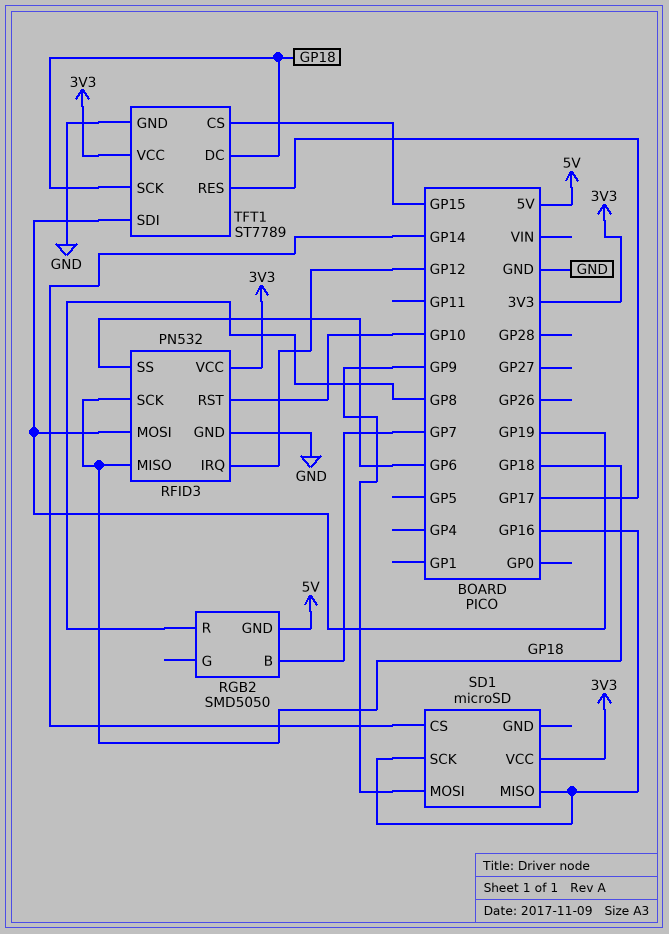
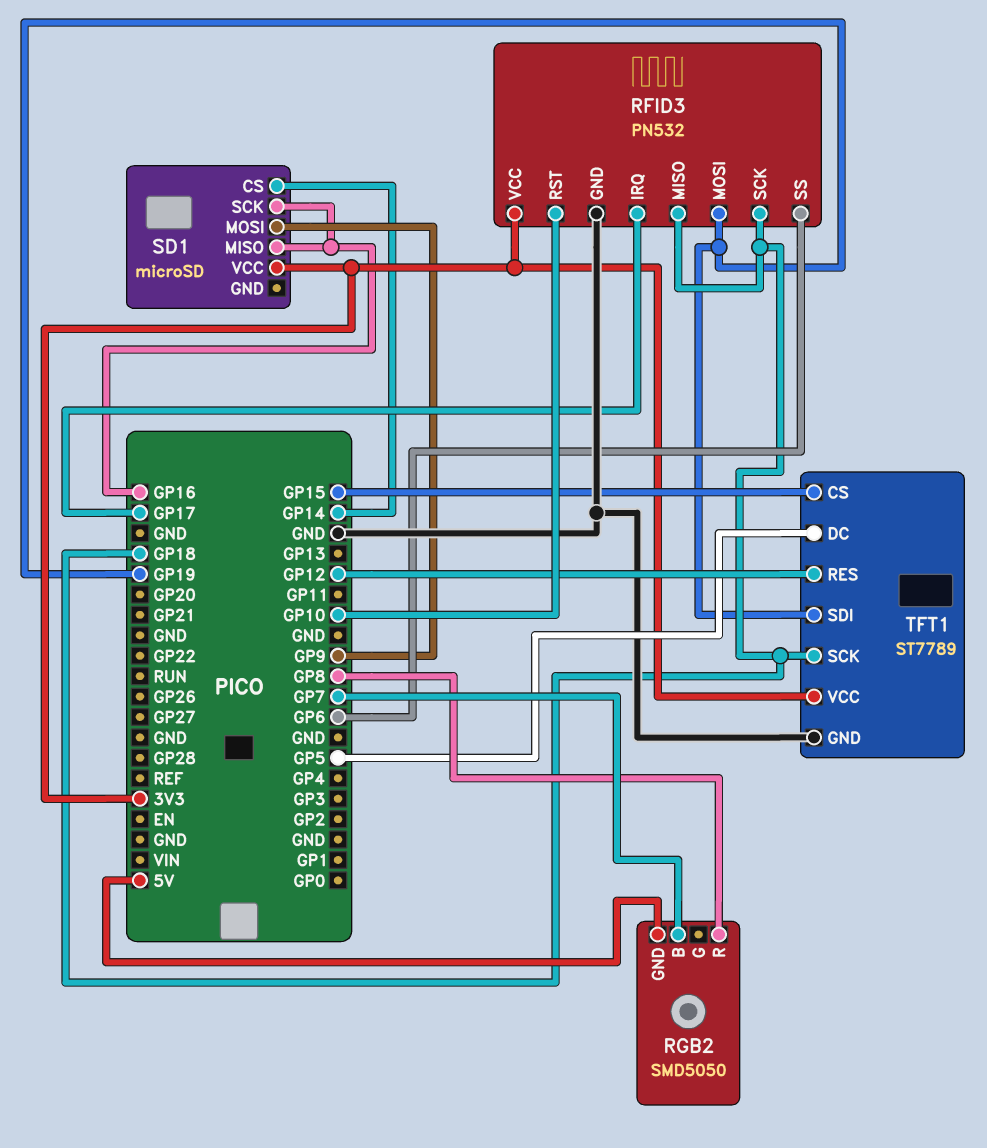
RFID3 pin IRQ: GP12 -> GP17
TFT1 pin DC: GP18 -> GP5
TFT1 pin RES: GP17 -> GP12

